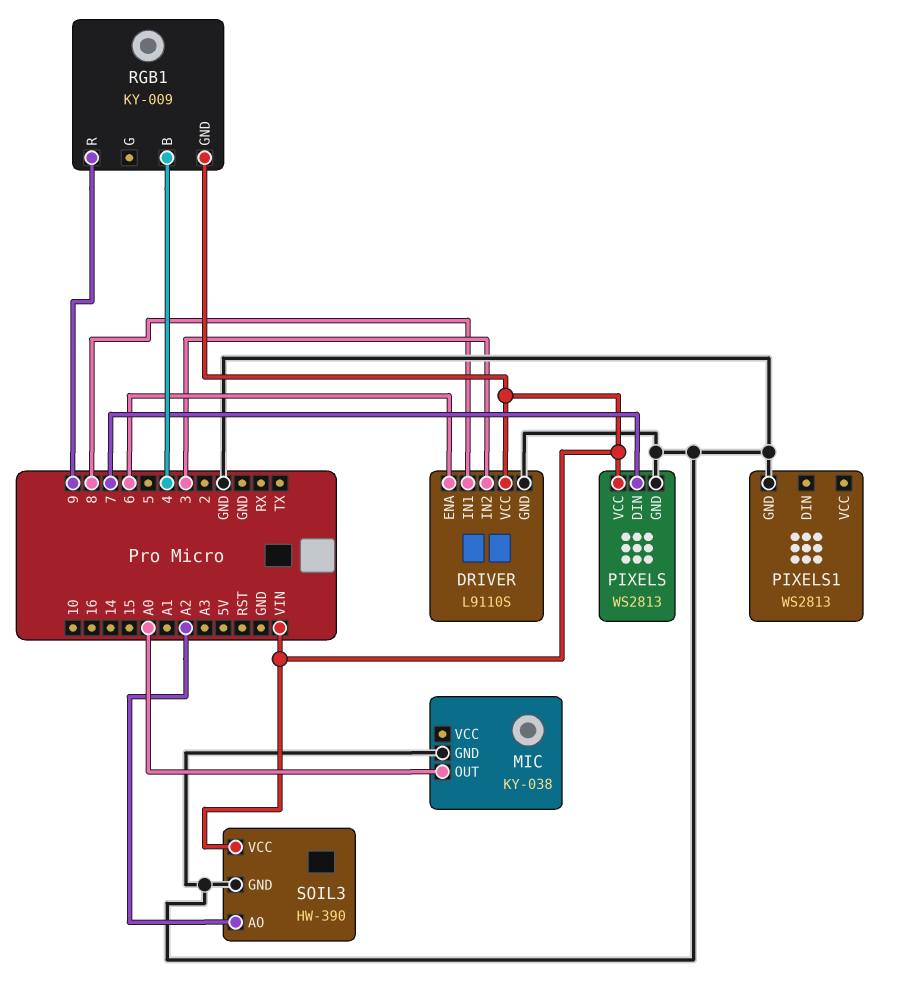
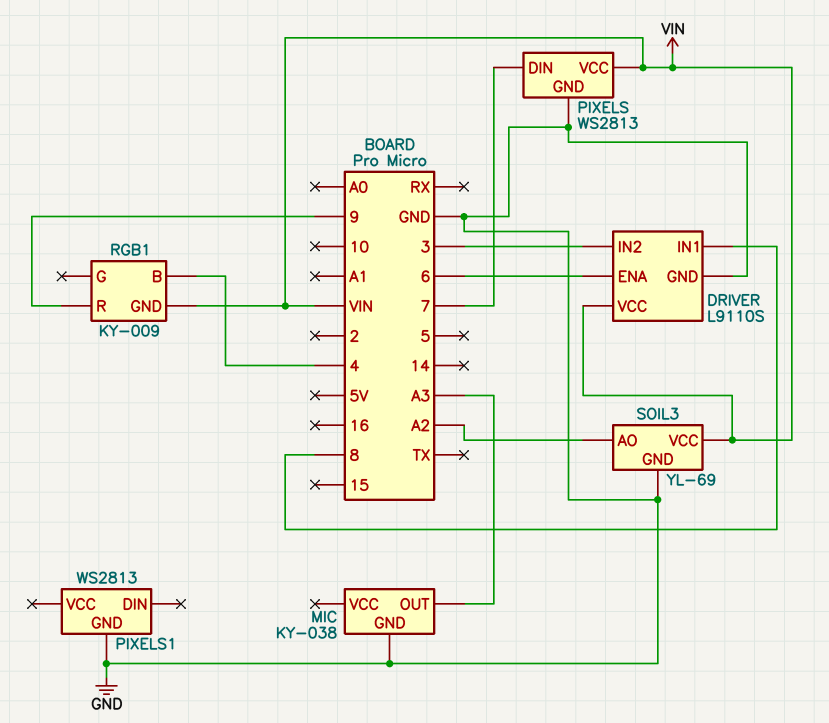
MIC pin OUT: A0 -> A3
SOIL3: HW-390 -> YL-69

